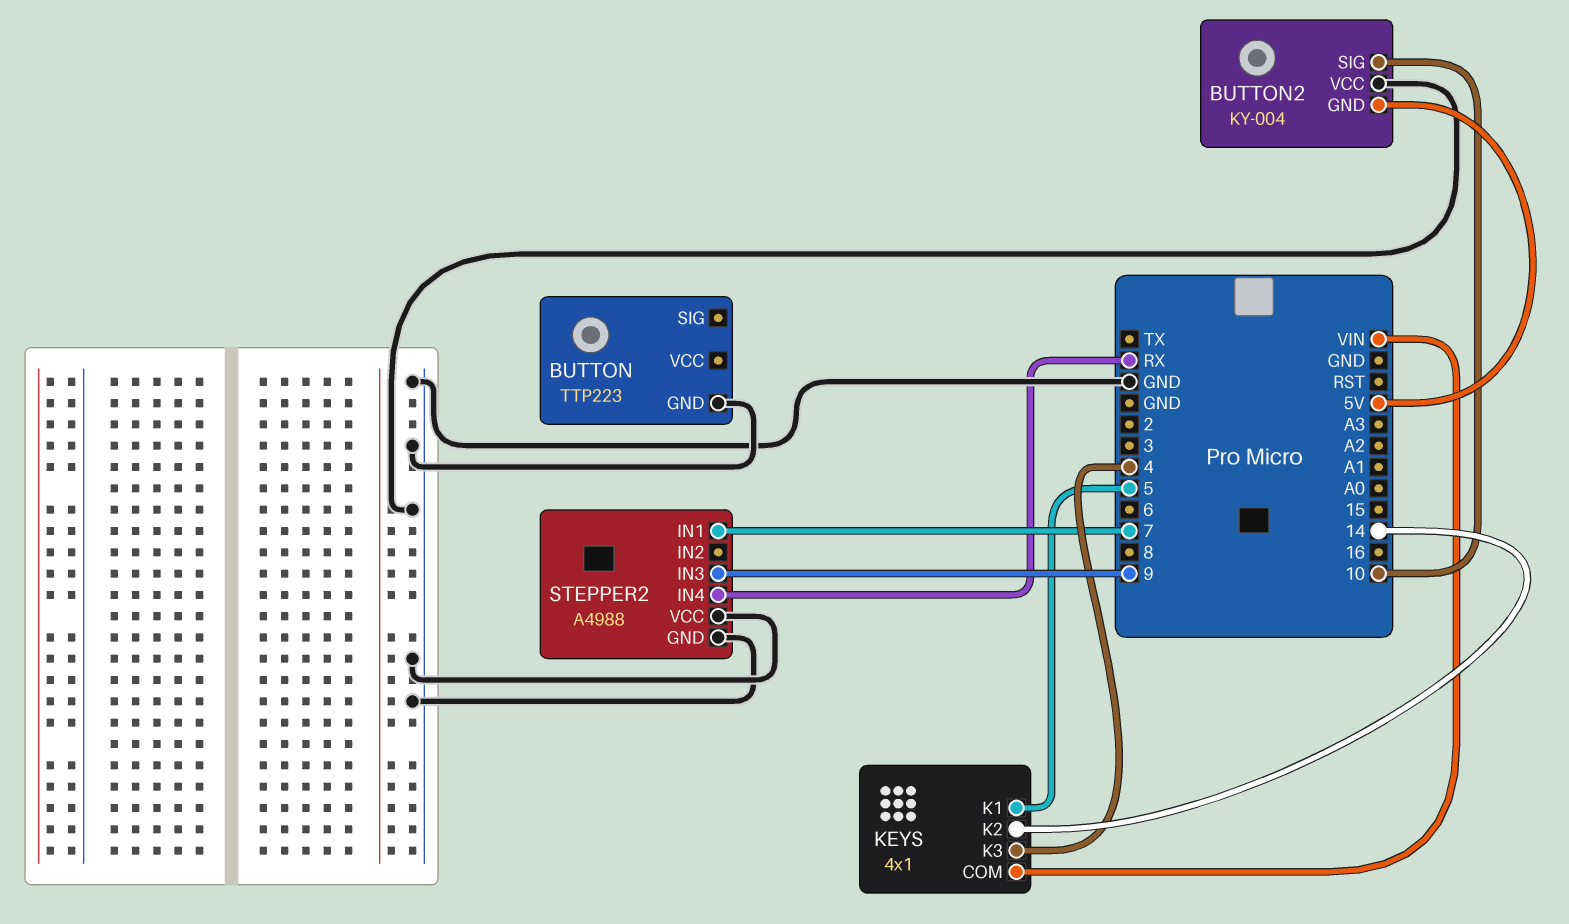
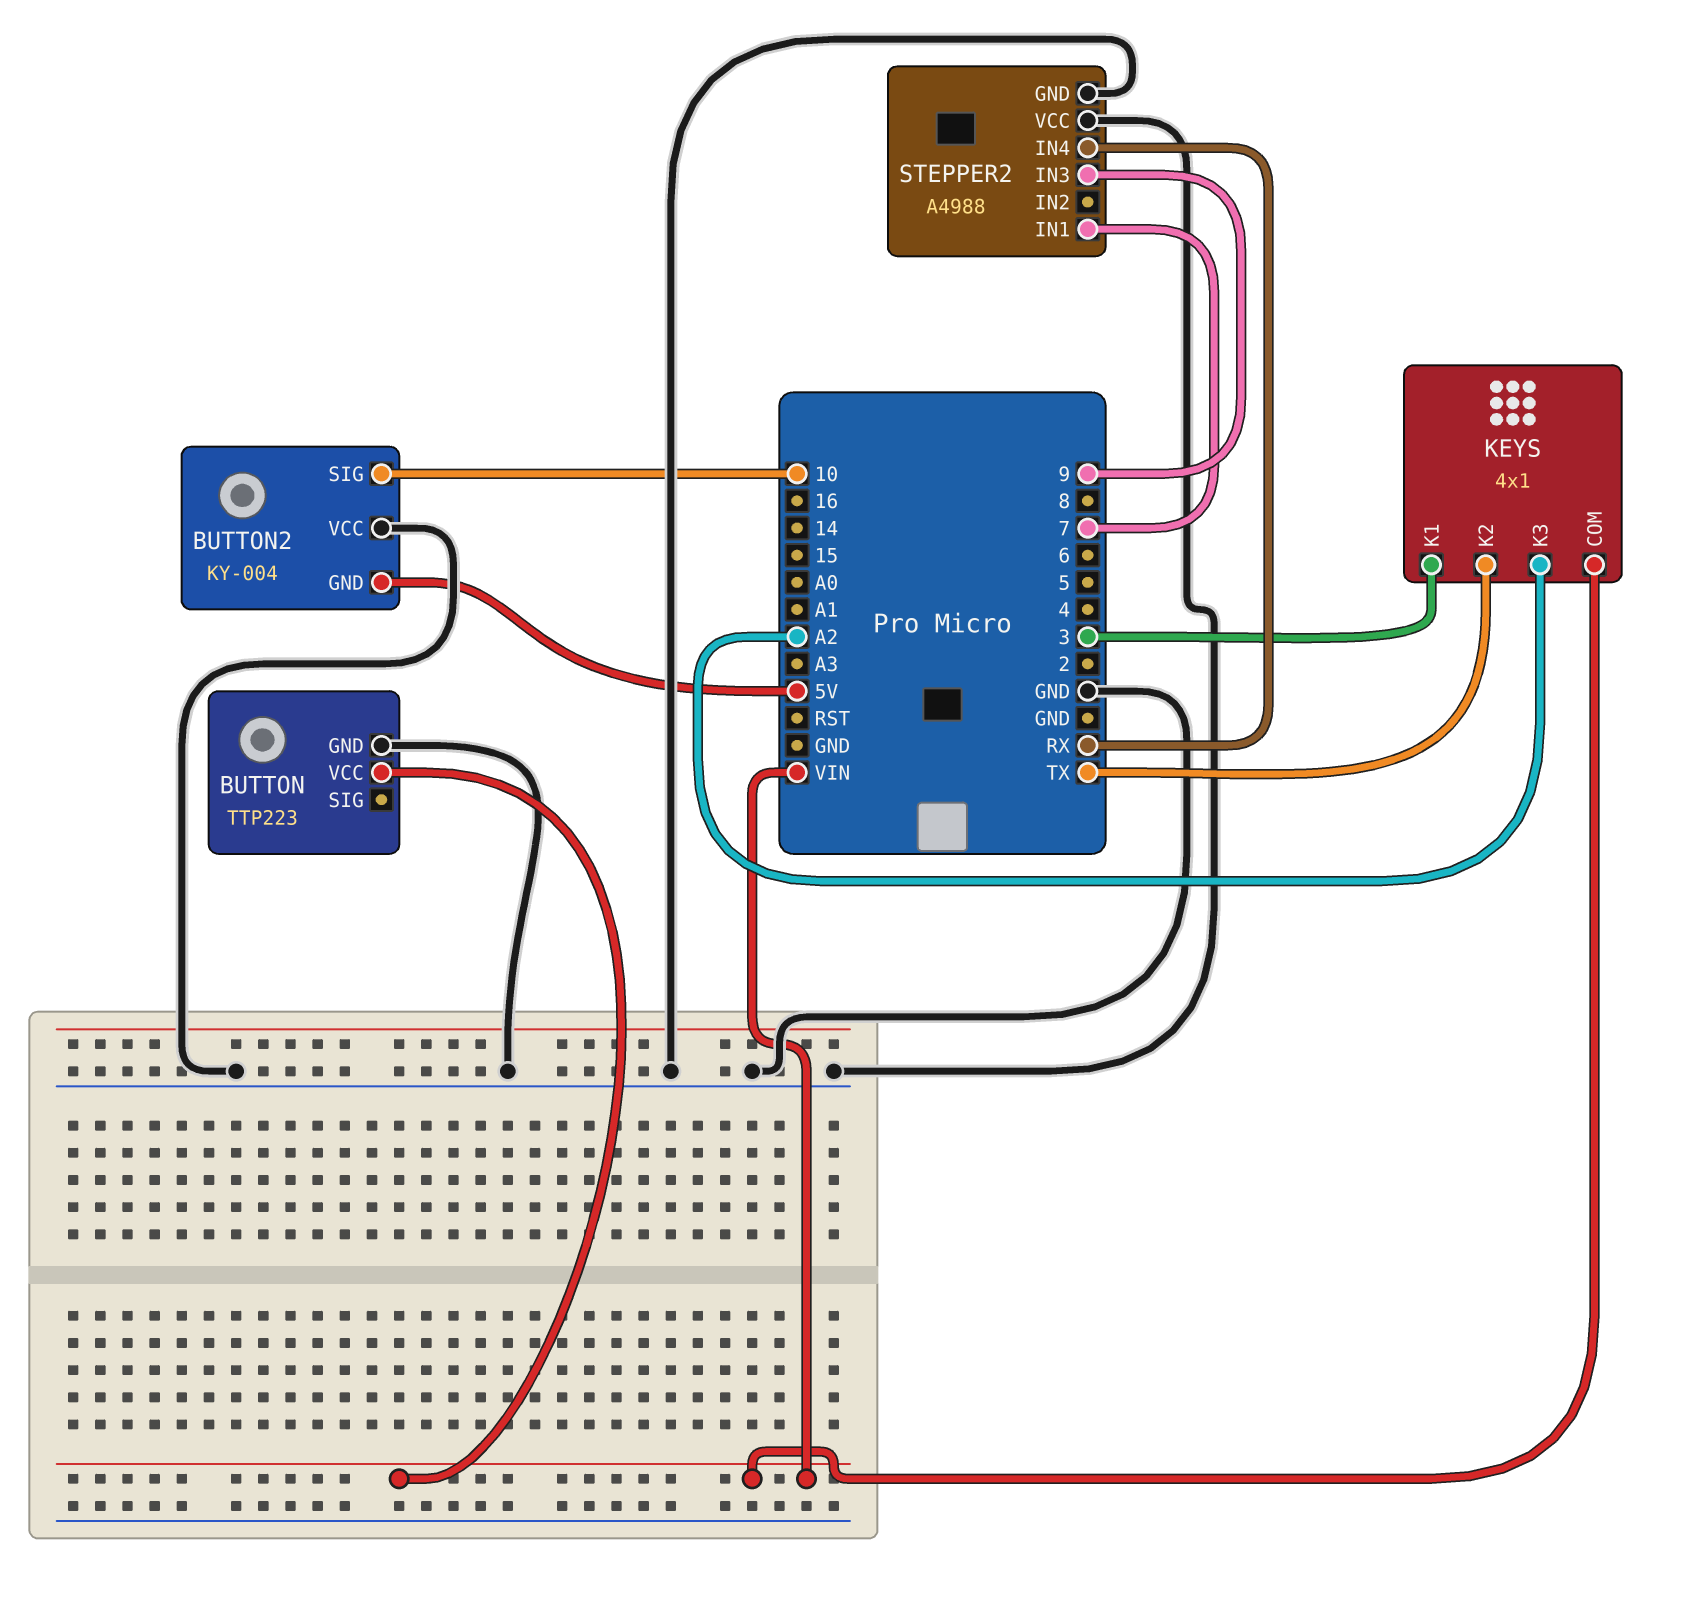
BUTTON pin VCC: none -> VIN
KEYS pin K1: 5 -> 3
KEYS pin K2: 14 -> TX
KEYS pin K3: 4 -> A2

